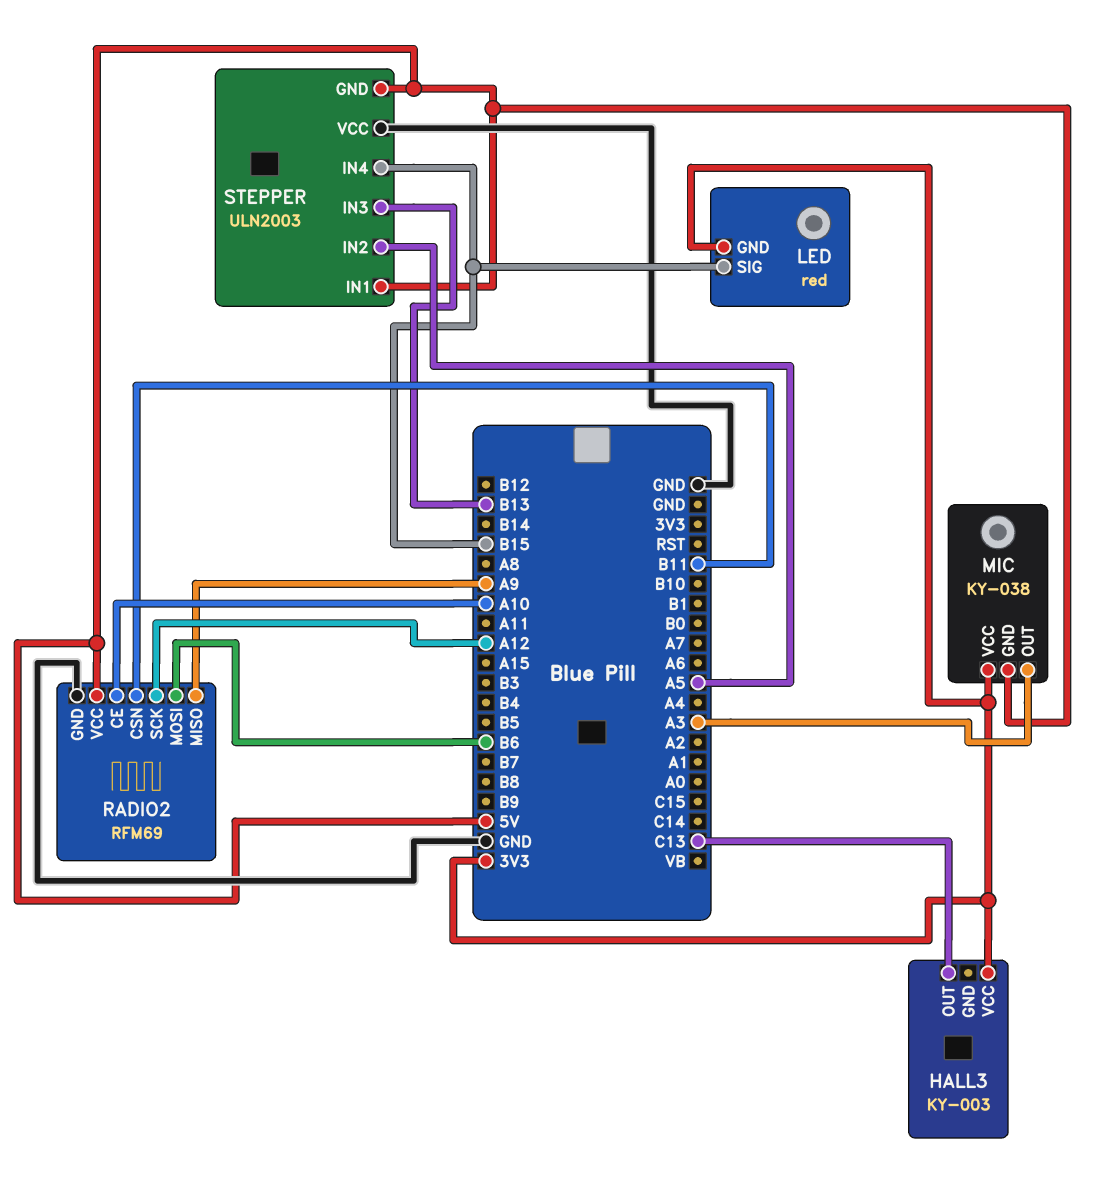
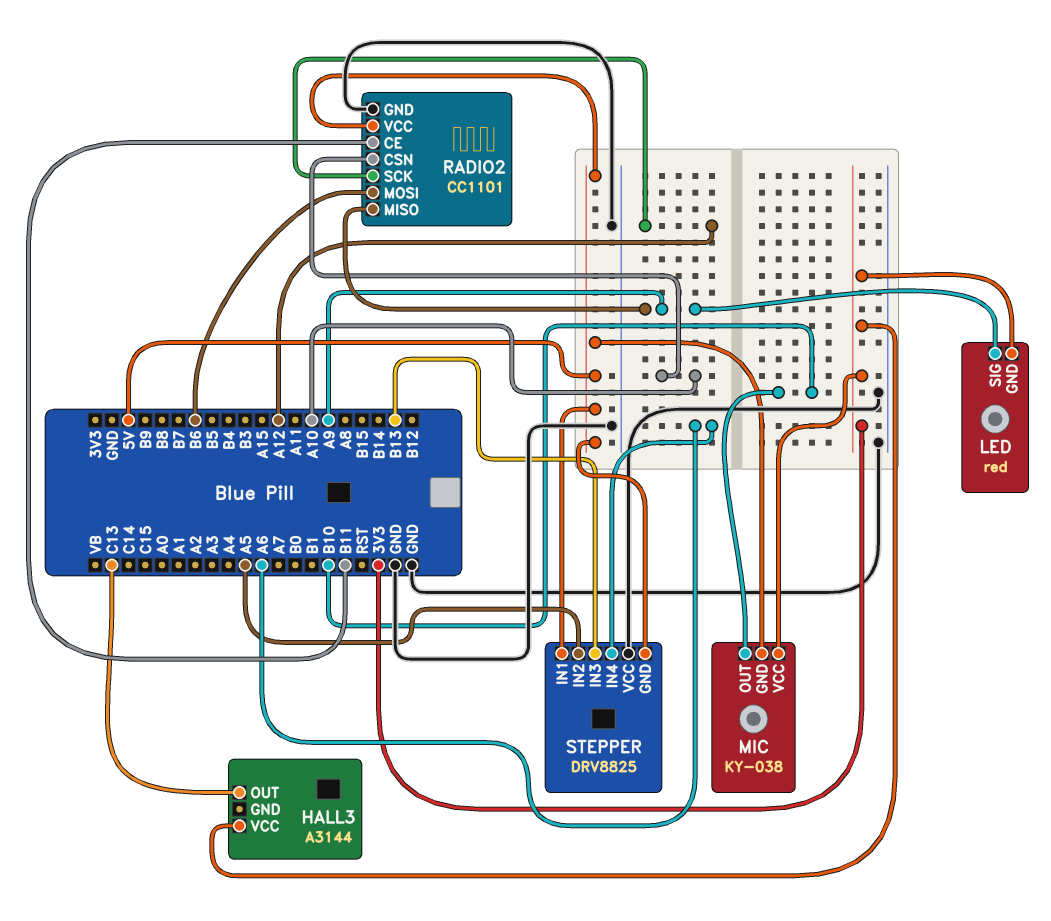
HALL3: KY-003 -> A3144
LED pin SIG: B15 -> A9
MIC pin OUT: A3 -> B10
RADIO2: RFM69 -> CC1101
RADIO2 pin CE: A10 -> B11
RADIO2 pin CSN: B11 -> A10
STEPPER: ULN2003 -> DRV8825
STEPPER pin IN4: B15 -> A6

